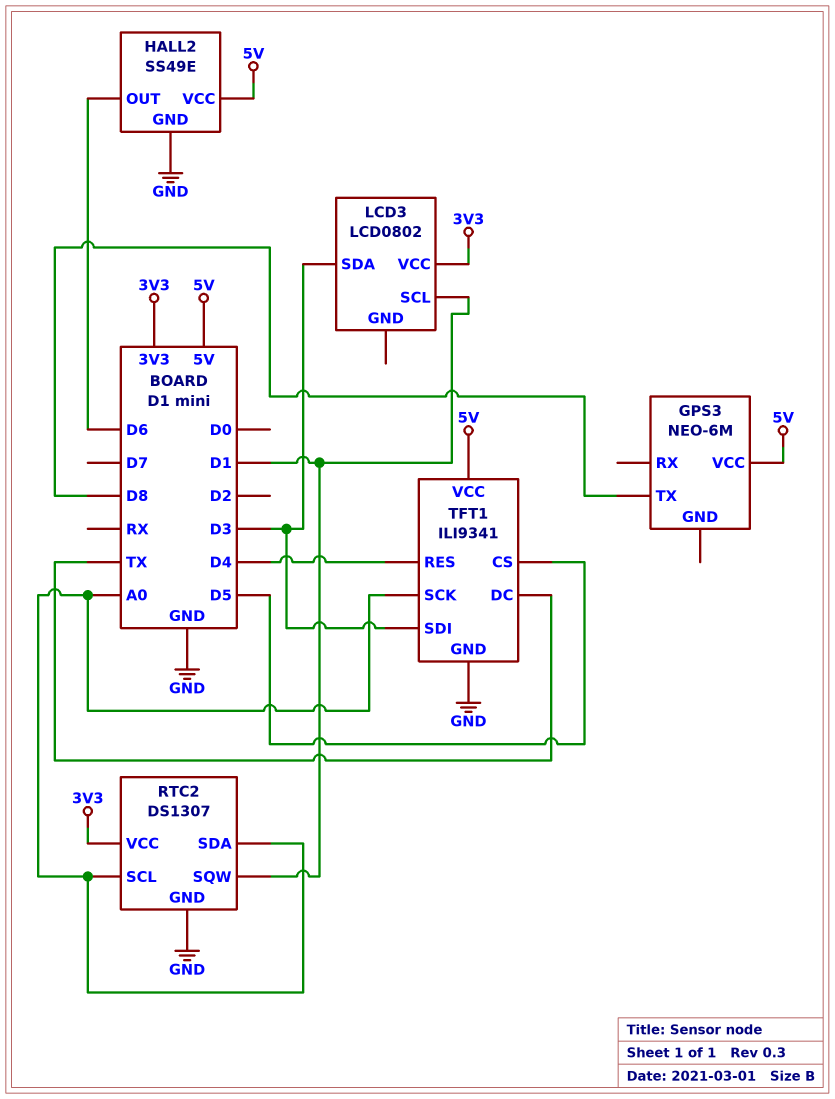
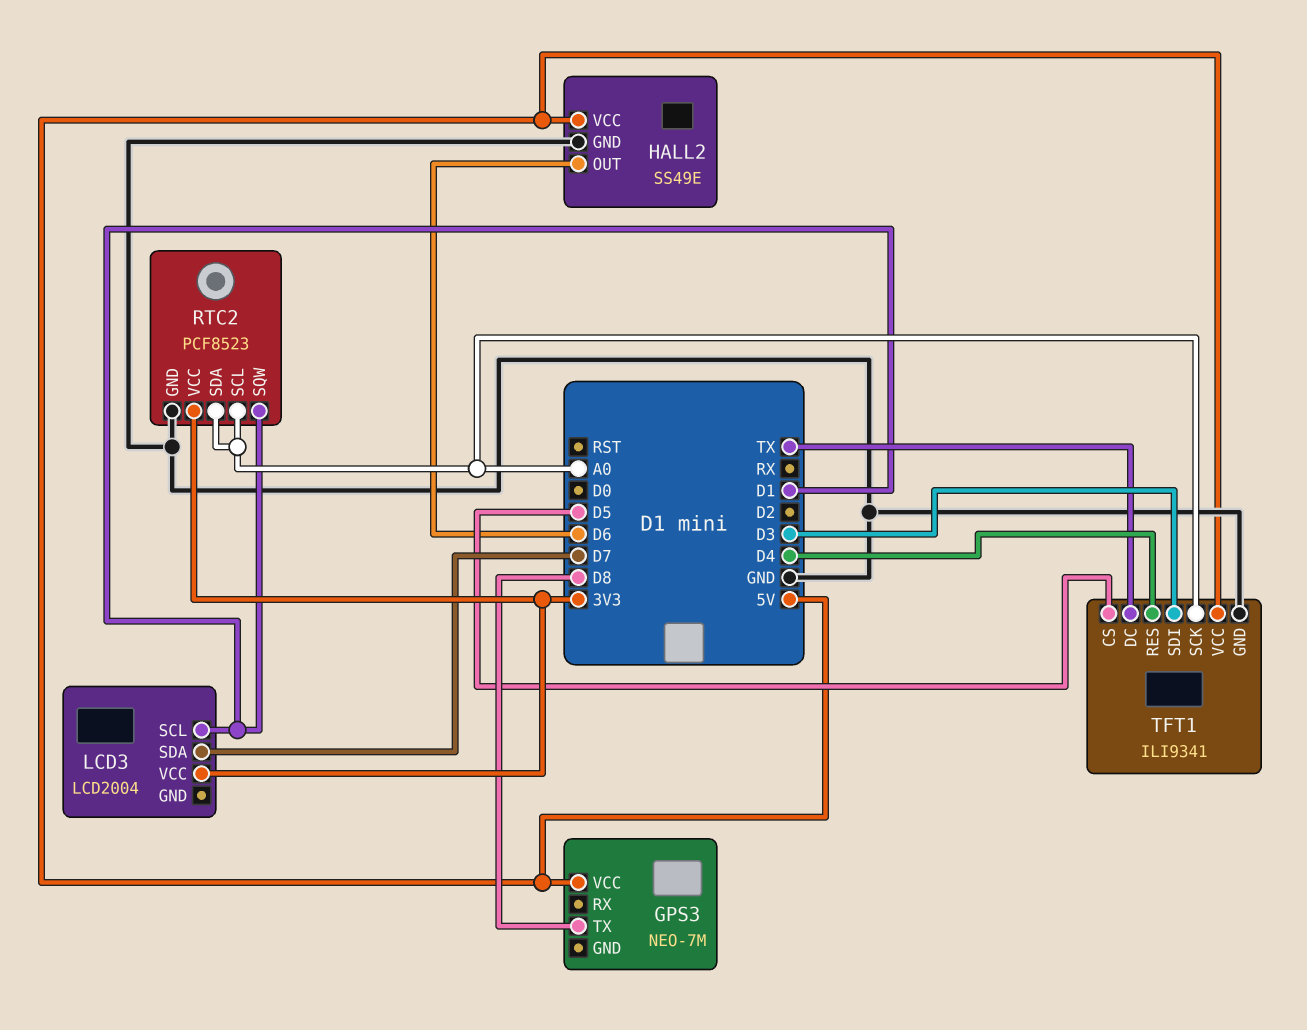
GPS3: NEO-6M -> NEO-7M
LCD3: LCD0802 -> LCD2004
LCD3 pin SDA: D3 -> D7
RTC2: DS1307 -> PCF8523

